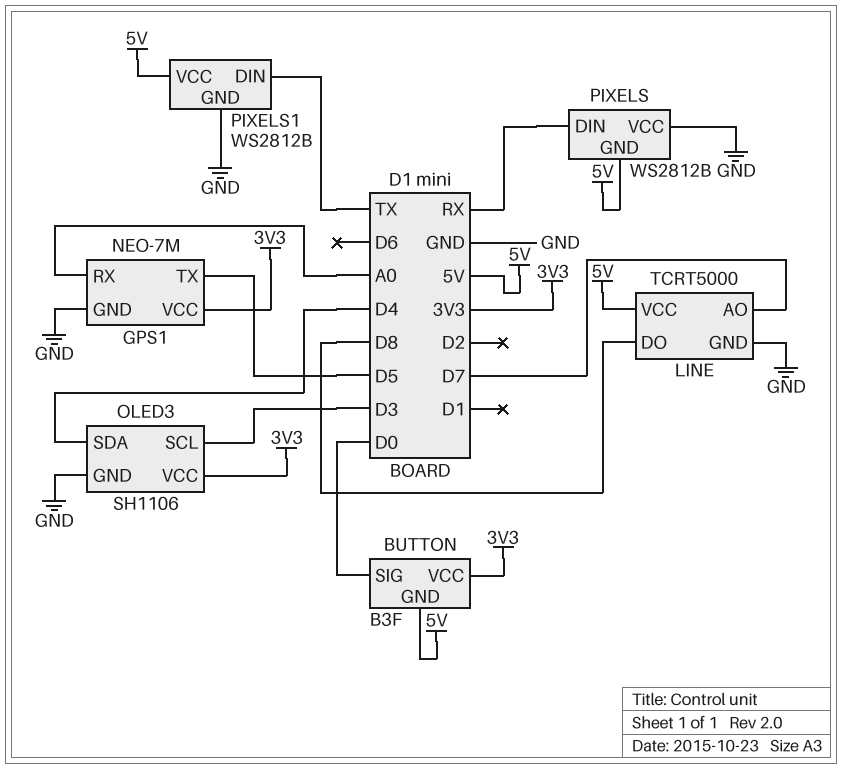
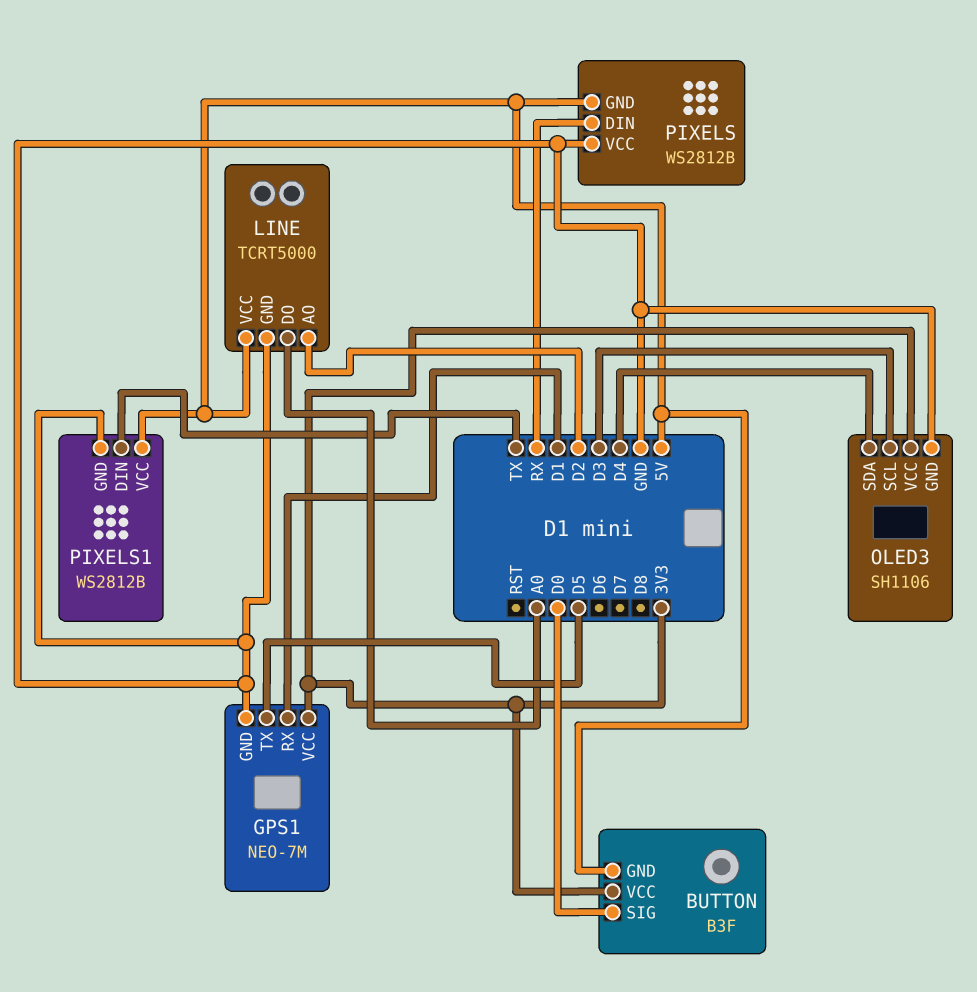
GPS1 pin RX: A0 -> D1
LINE pin AO: D7 -> D2
LINE pin DO: D8 -> A0

